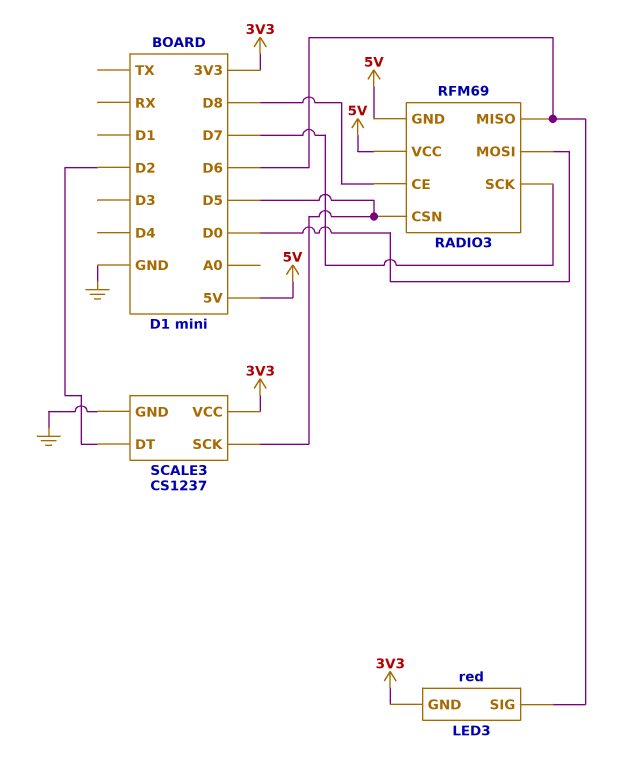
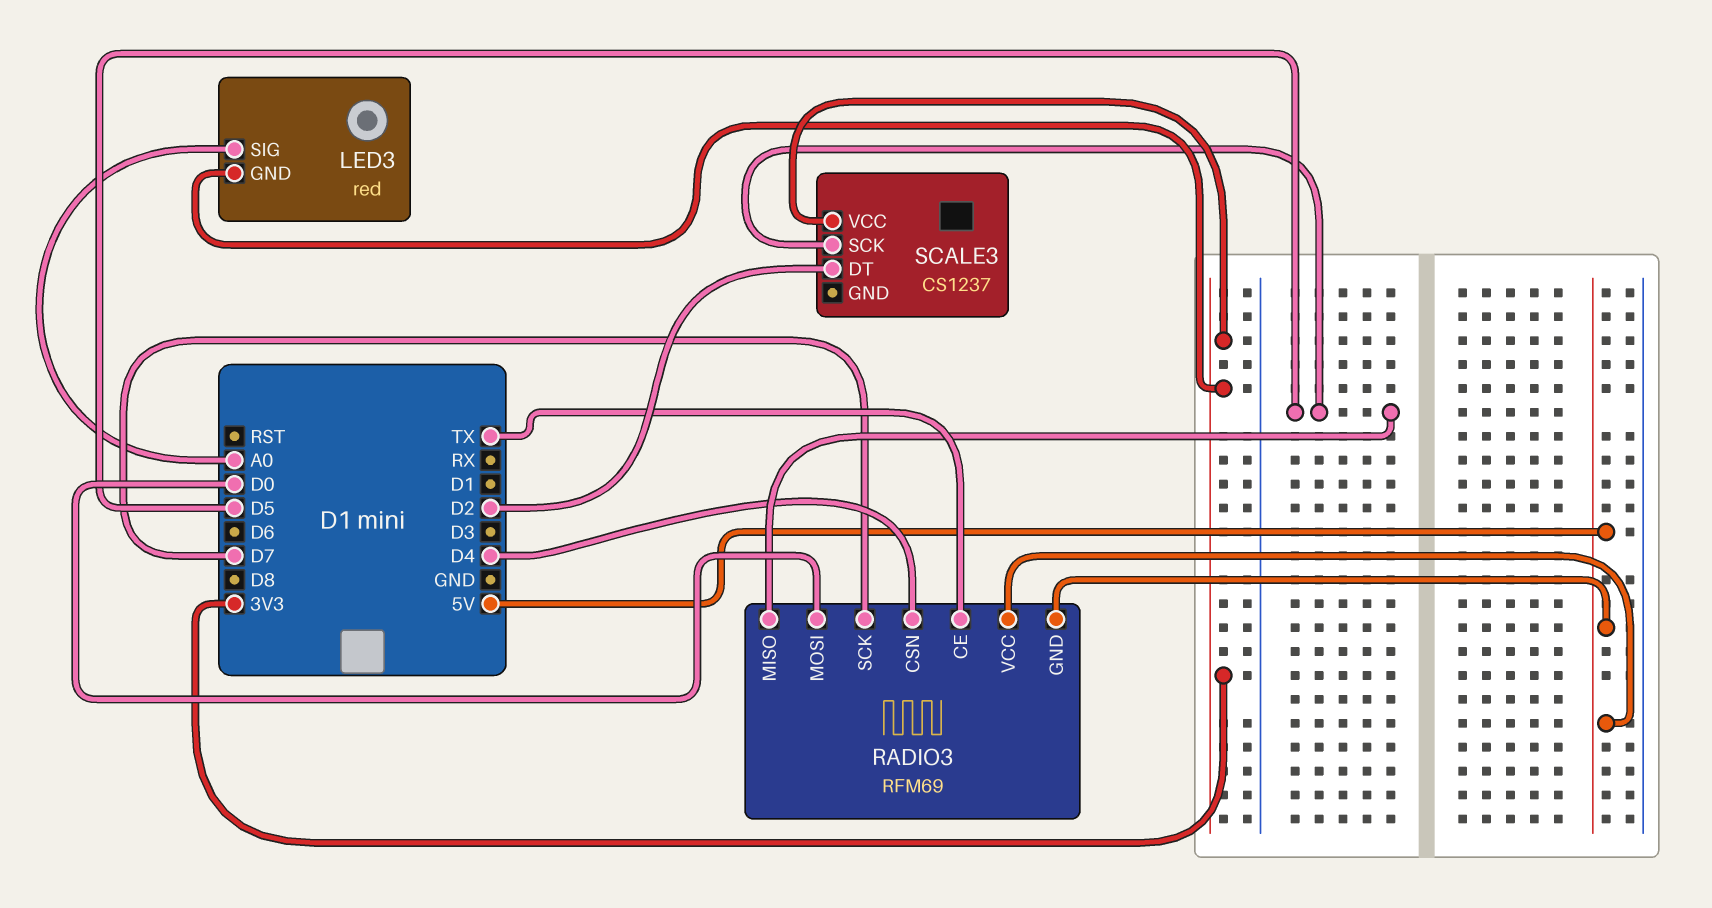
LED3 pin SIG: D6 -> A0
RADIO3 pin CE: D8 -> TX
RADIO3 pin CSN: D5 -> D4
RADIO3 pin MISO: D6 -> D5
SCALE3 pin GND: GND -> none

